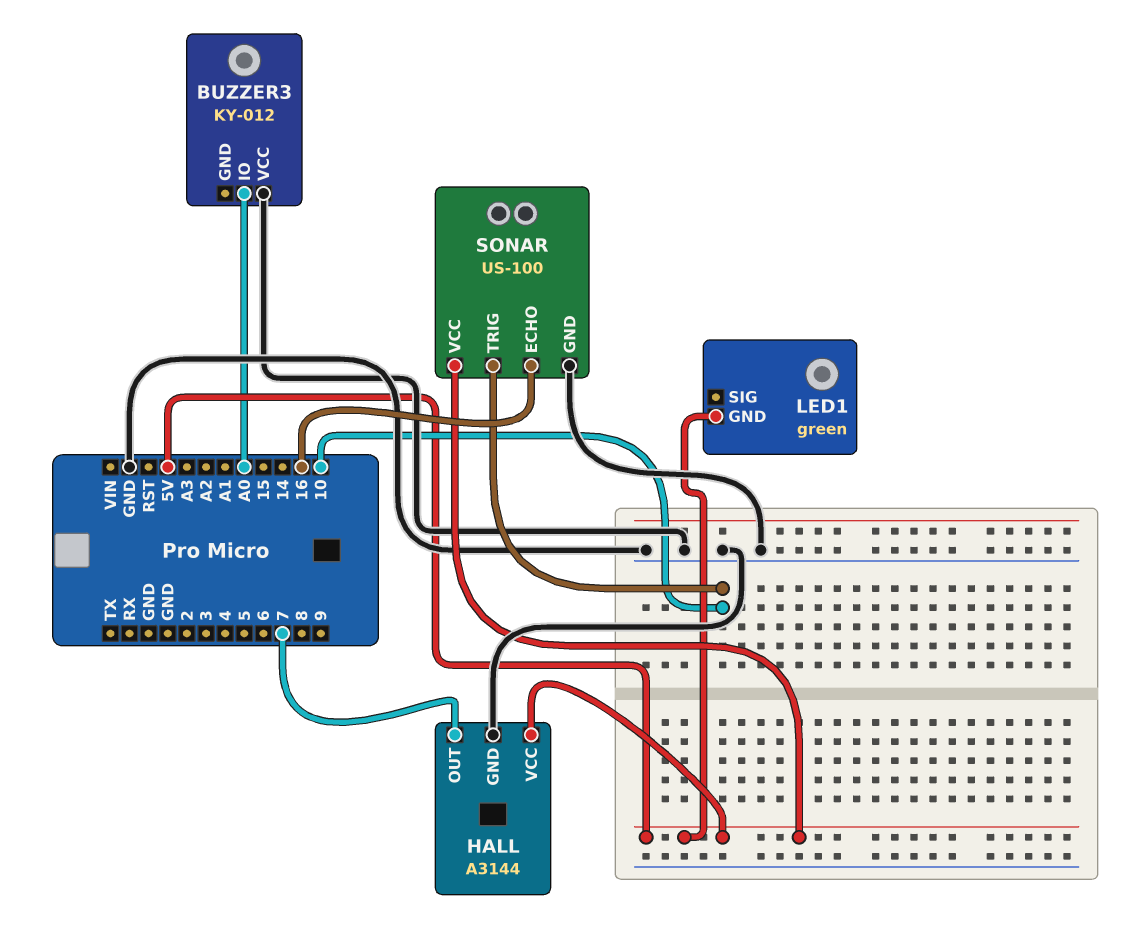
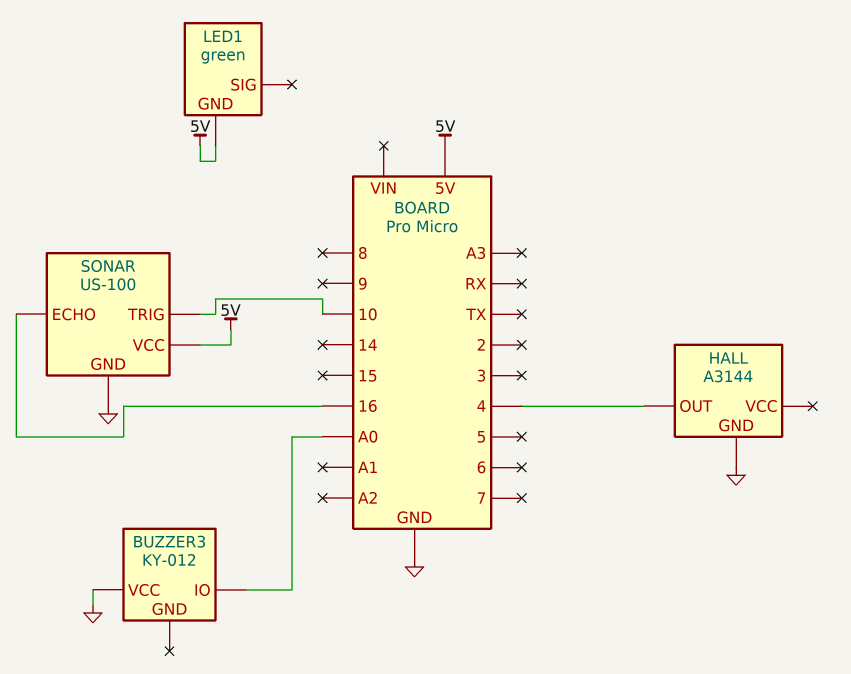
HALL pin OUT: 7 -> 4
HALL pin VCC: 5V -> none

